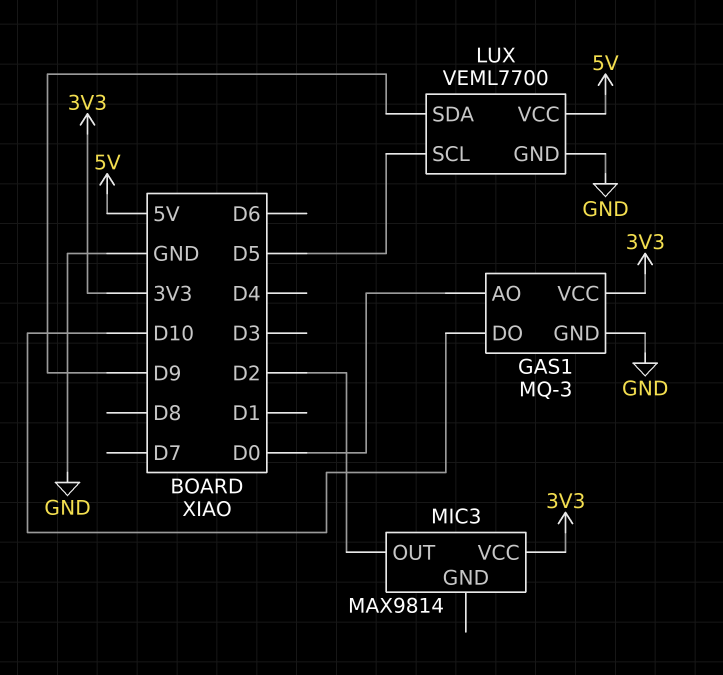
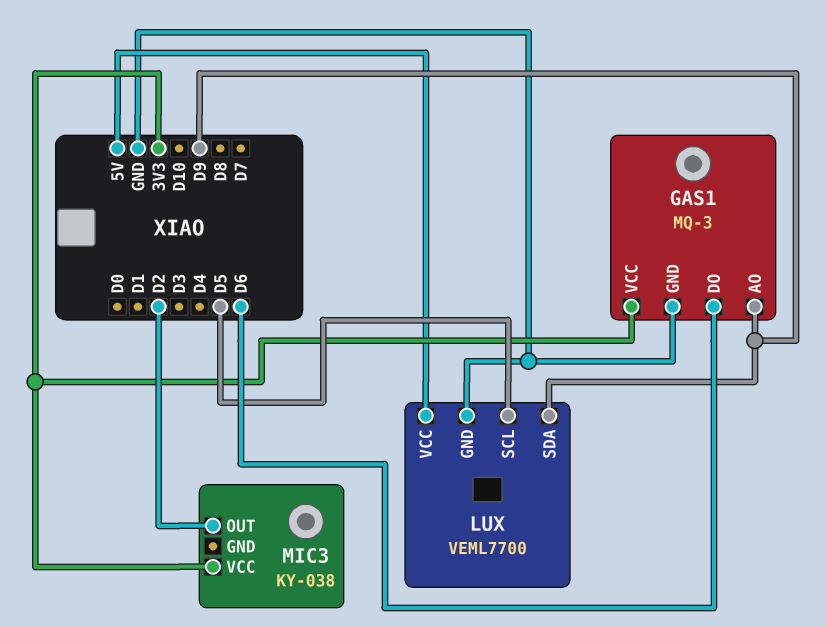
GAS1 pin AO: D0 -> D9
GAS1 pin DO: D10 -> D6
MIC3: MAX9814 -> KY-038

